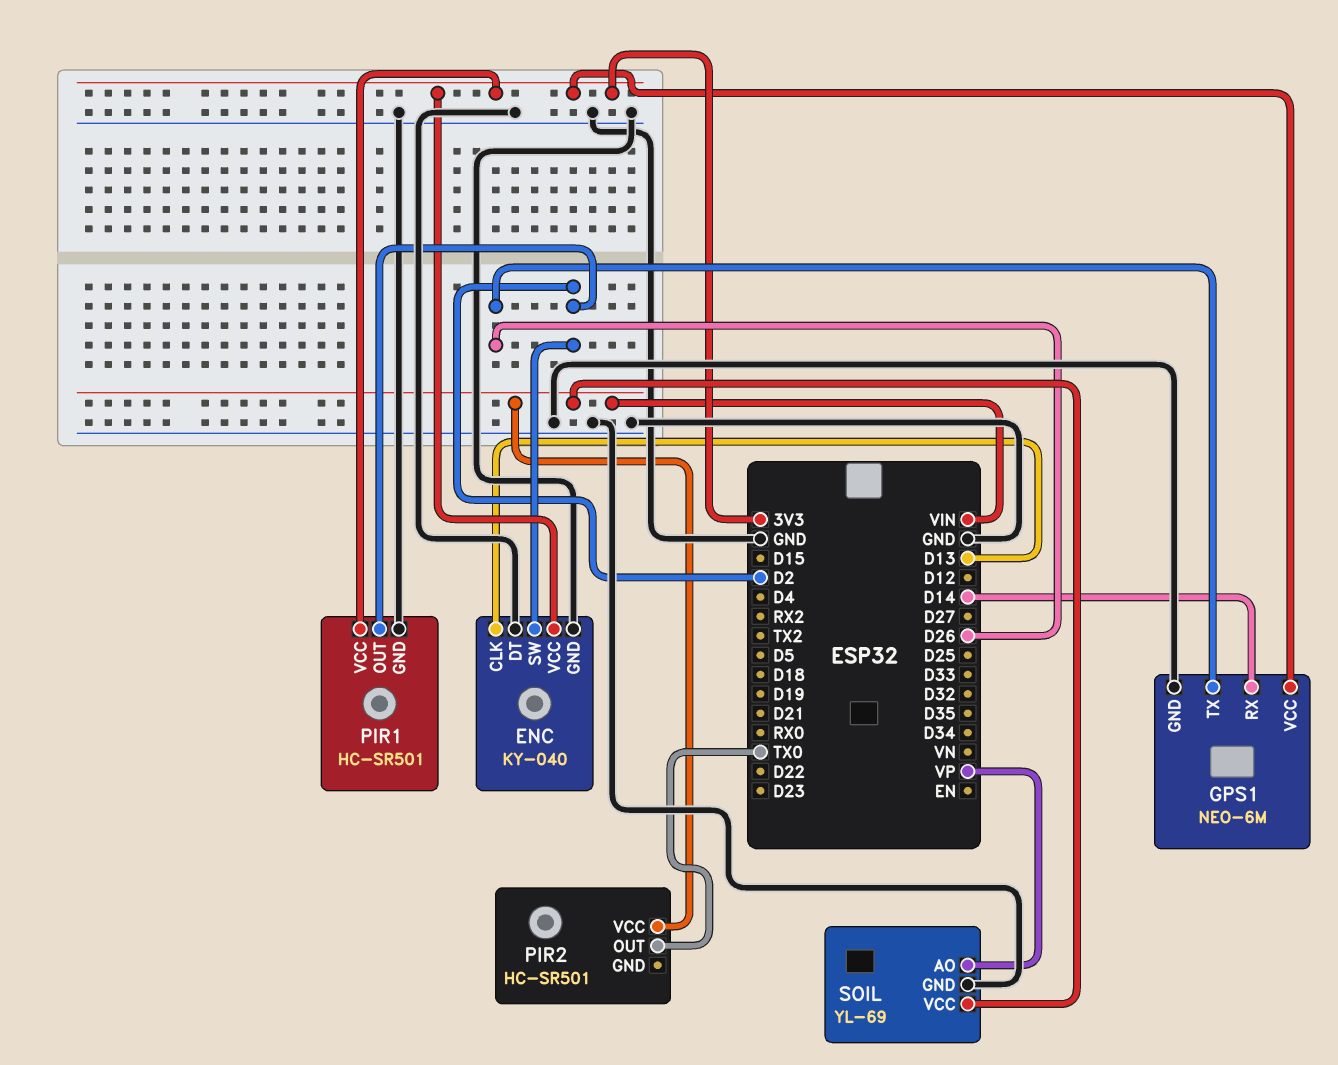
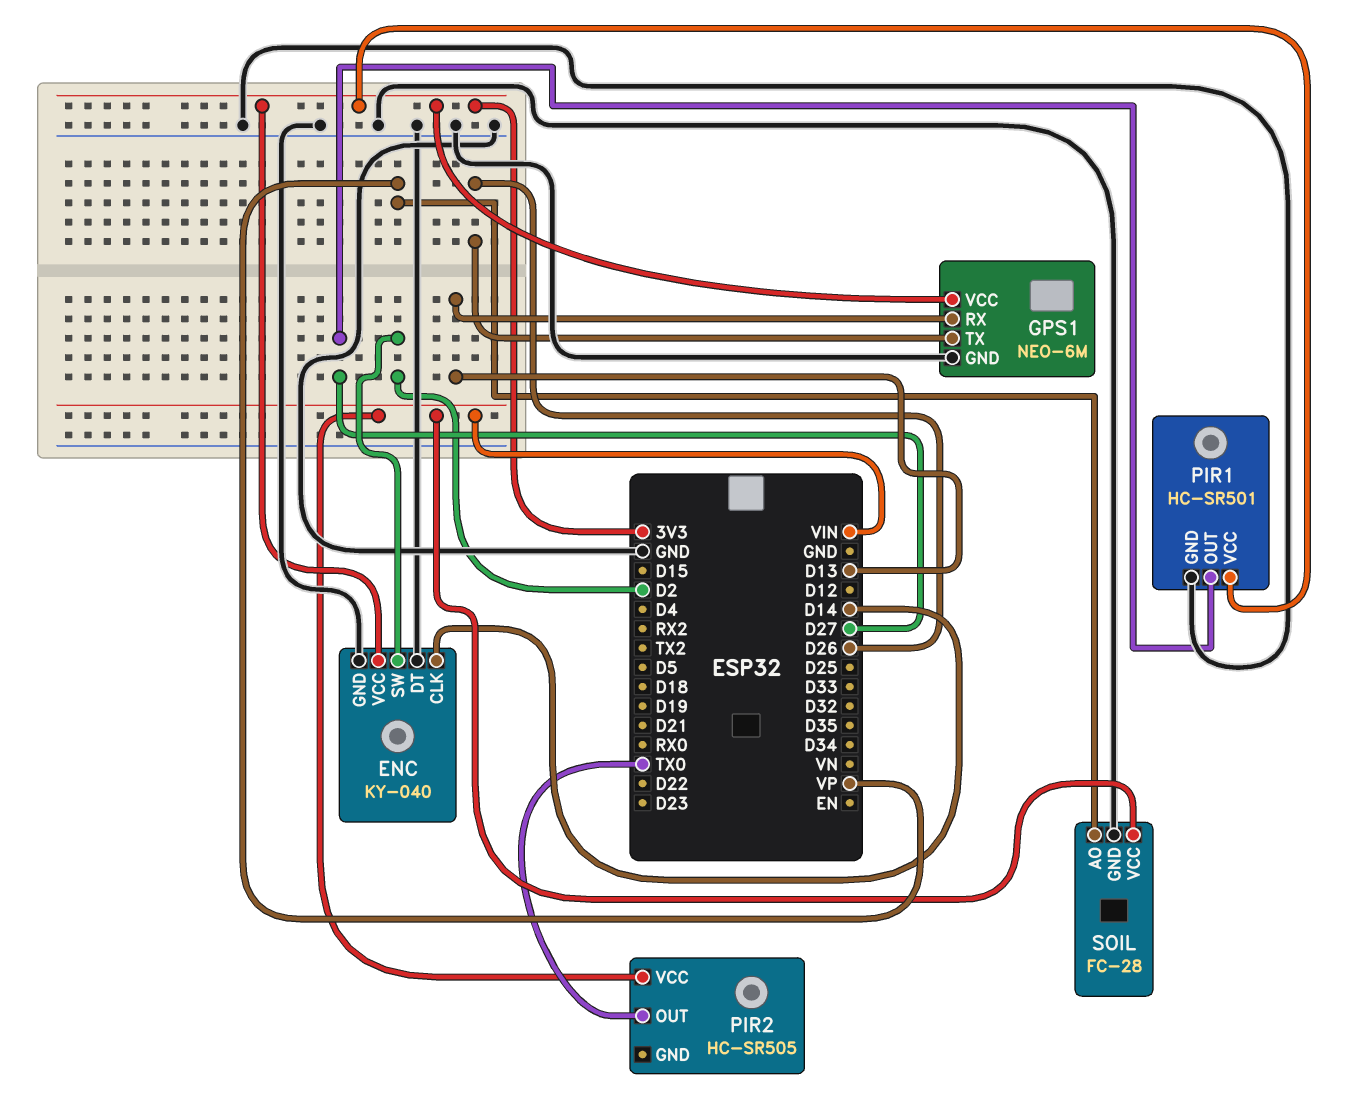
ENC pin CLK: D13 -> D14
GPS1 pin RX: D14 -> D13
PIR1 pin OUT: D2 -> D27
PIR2: HC-SR501 -> HC-SR505
SOIL: YL-69 -> FC-28

